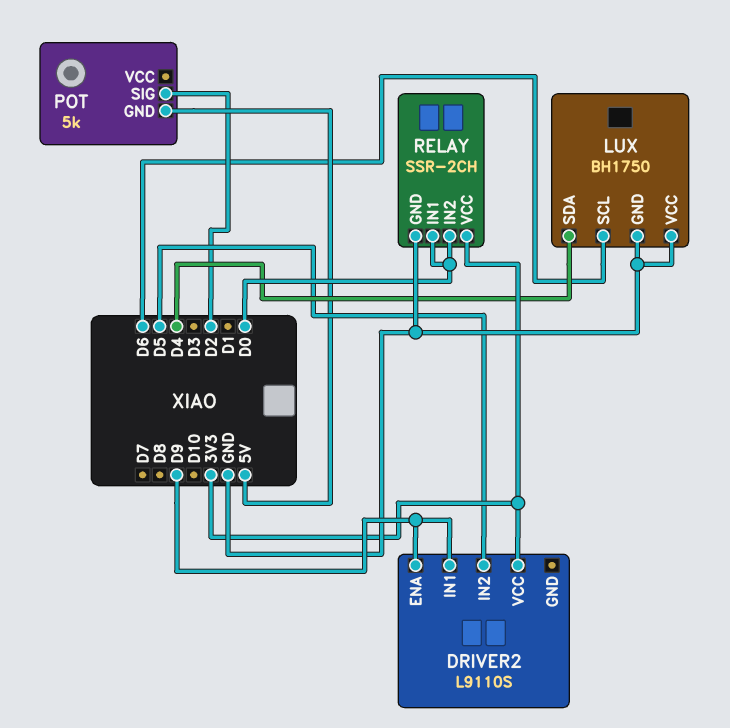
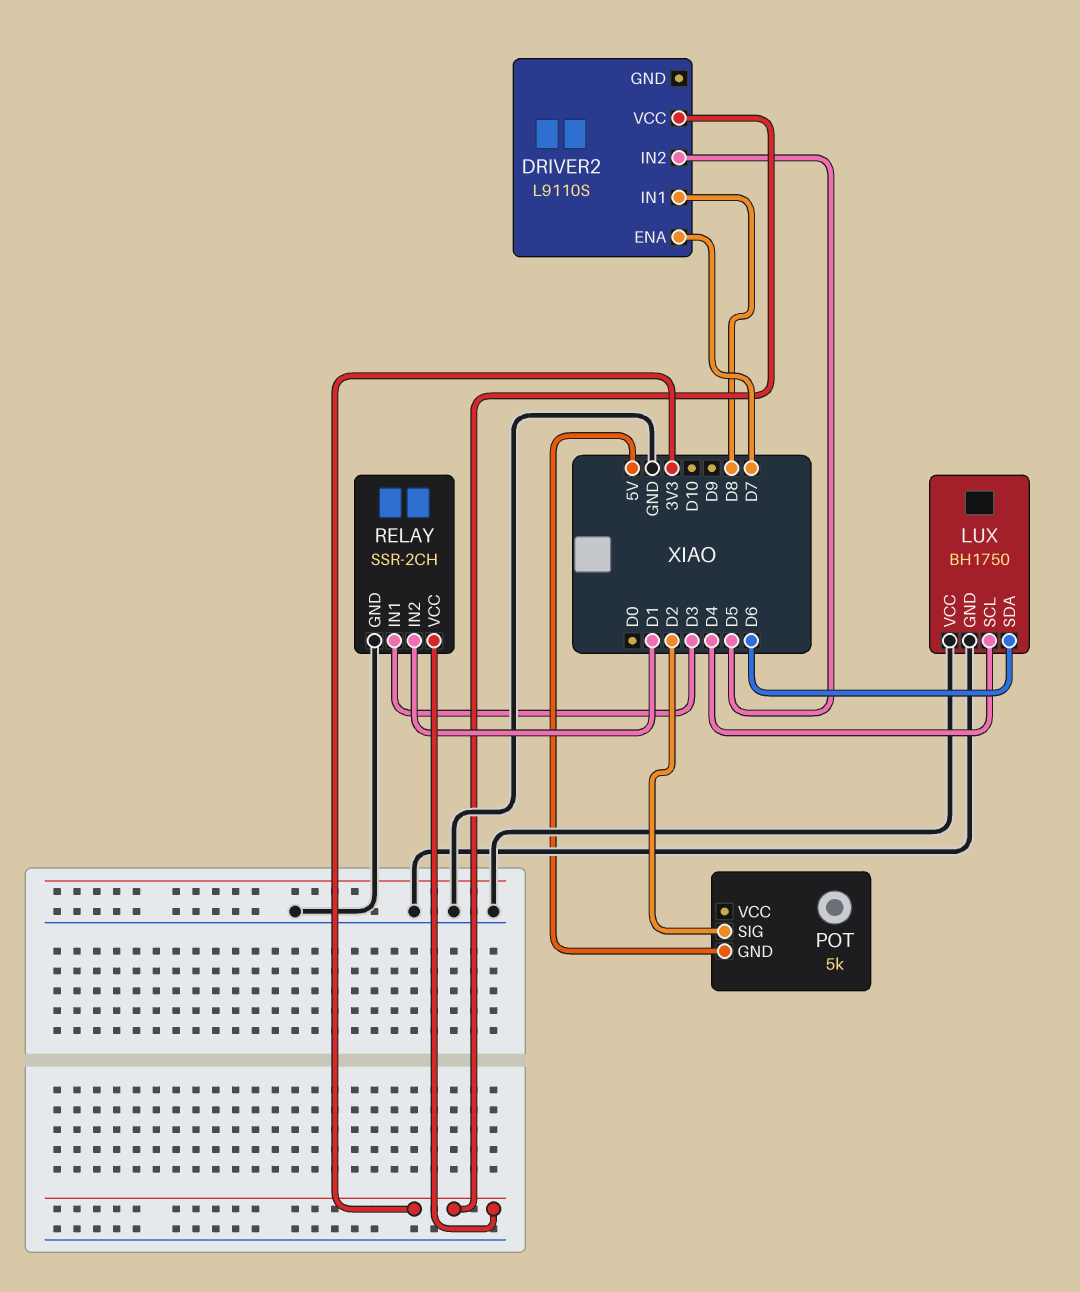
DRIVER2 pin ENA: D9 -> D7
DRIVER2 pin IN1: D9 -> D8
LUX pin SCL: D6 -> D4
LUX pin SDA: D4 -> D6
RELAY pin IN1: D0 -> D3
RELAY pin IN2: D0 -> D1

